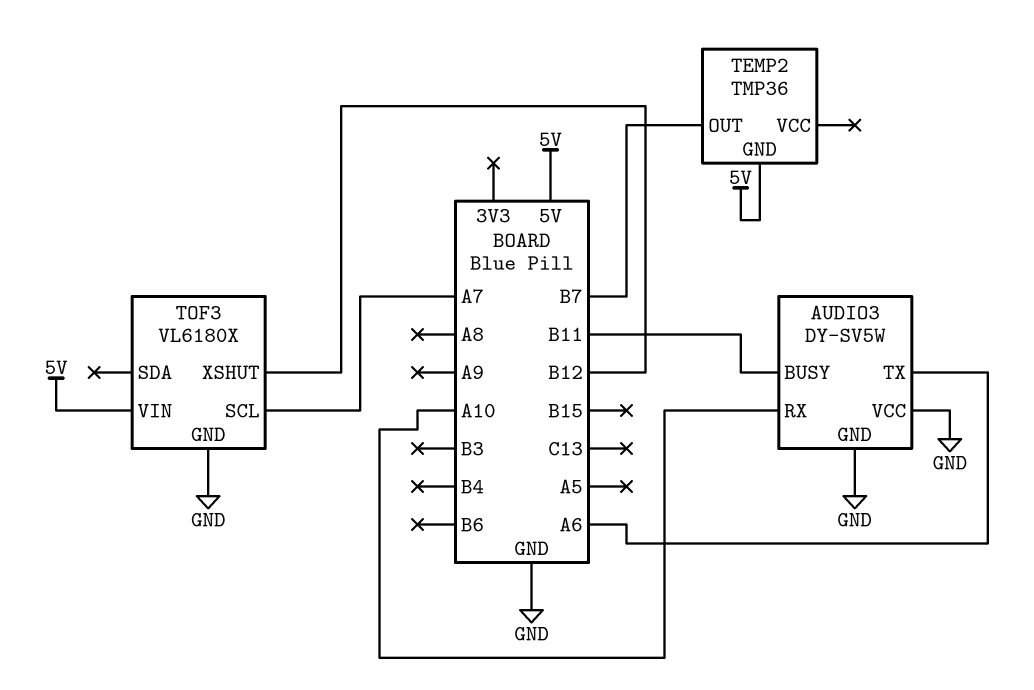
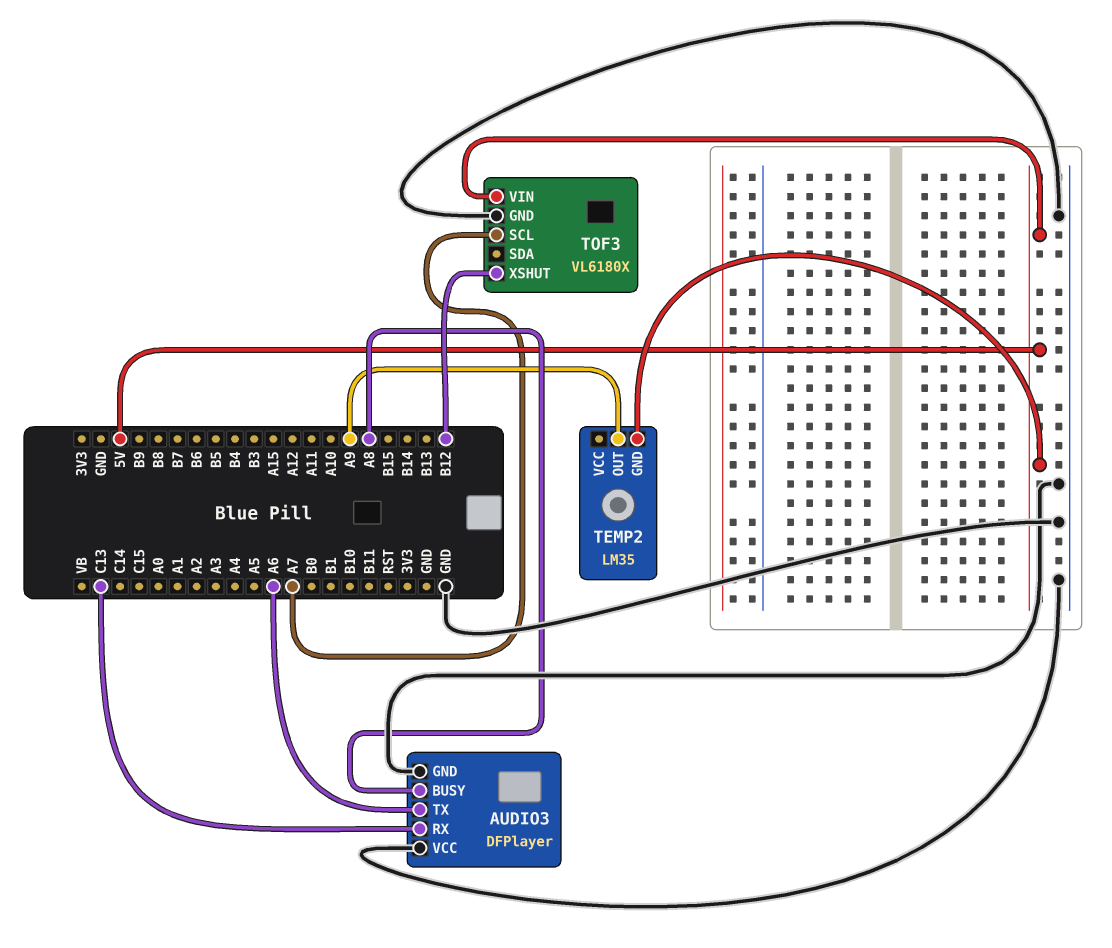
AUDIO3: DY-SV5W -> DFPlayer
AUDIO3 pin BUSY: B11 -> A8
AUDIO3 pin RX: A10 -> C13
TEMP2: TMP36 -> LM35
TEMP2 pin OUT: B7 -> A9

